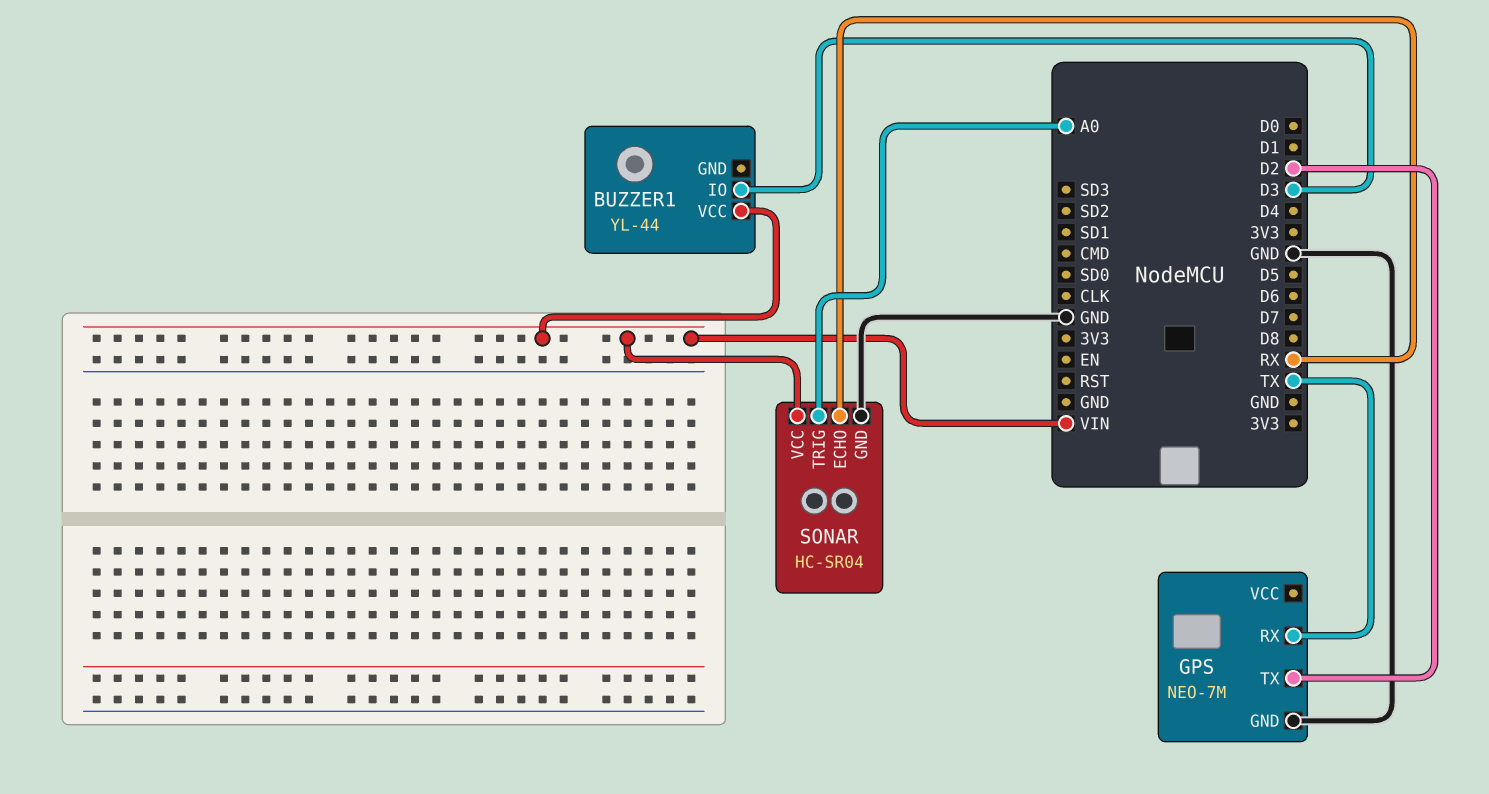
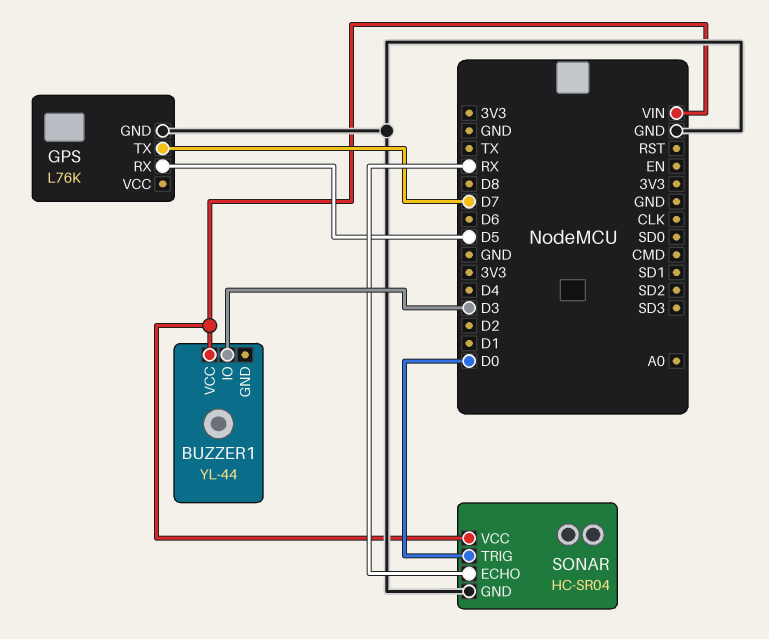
GPS: NEO-7M -> L76K
GPS pin RX: TX -> D5
GPS pin TX: D2 -> D7
SONAR pin TRIG: A0 -> D0

